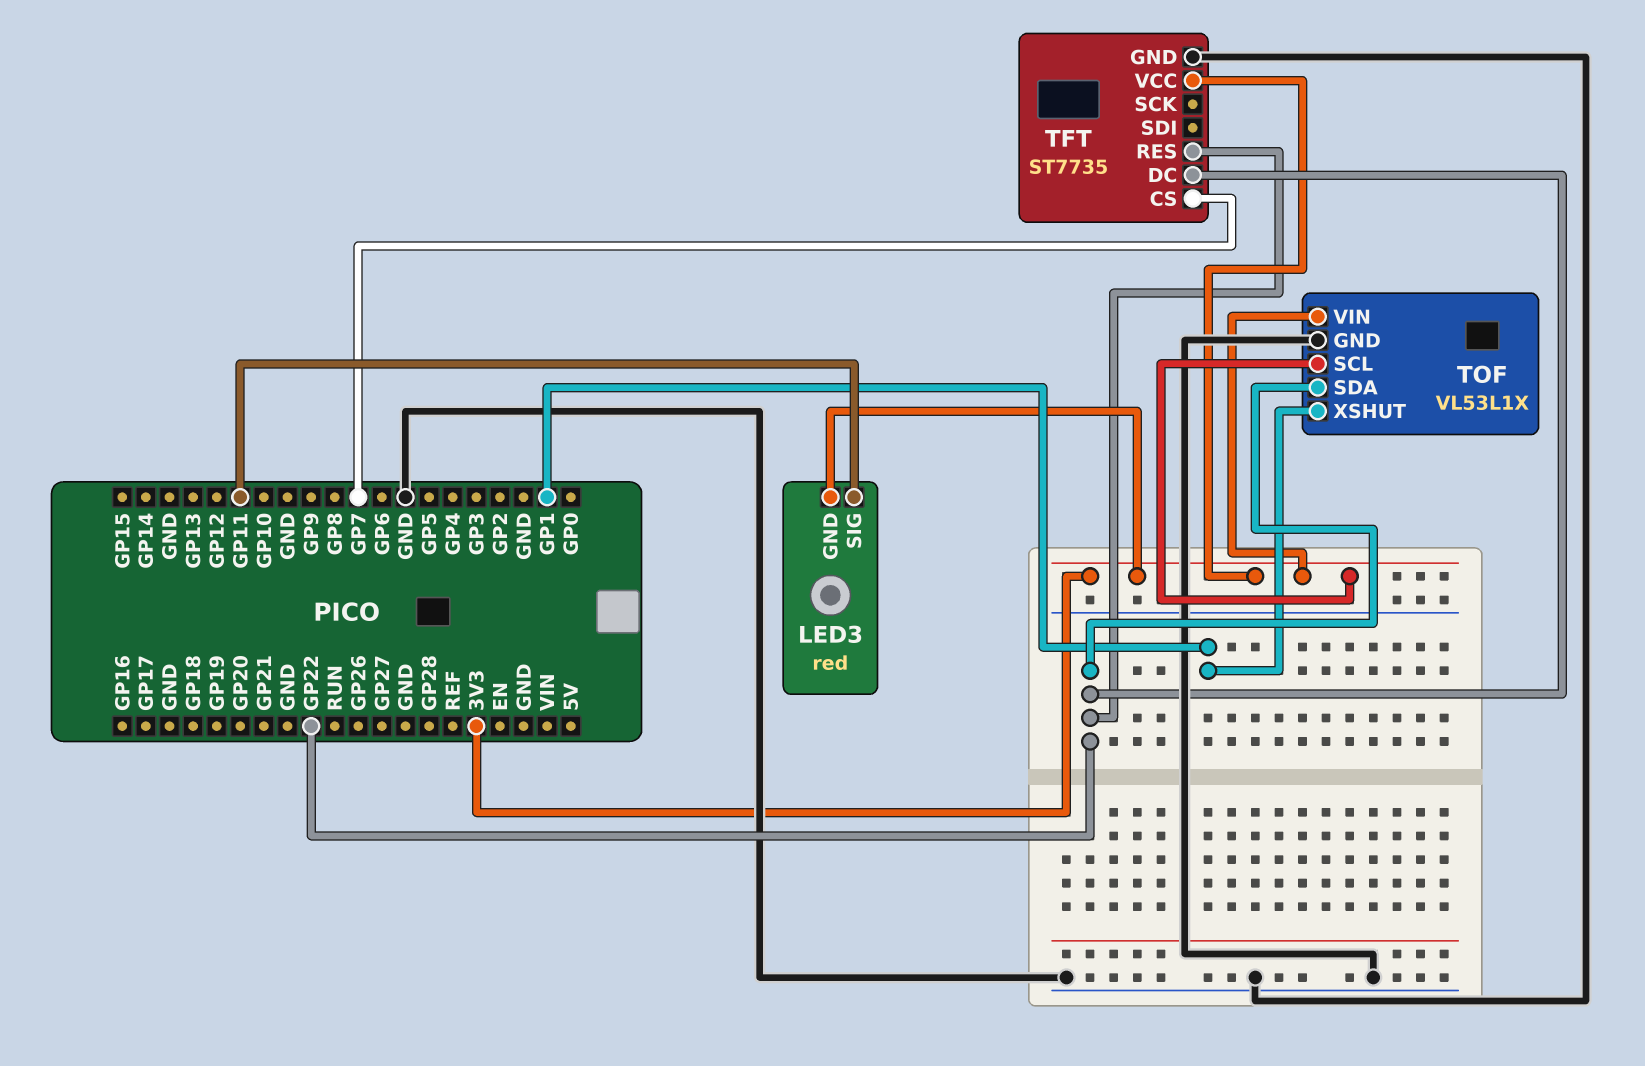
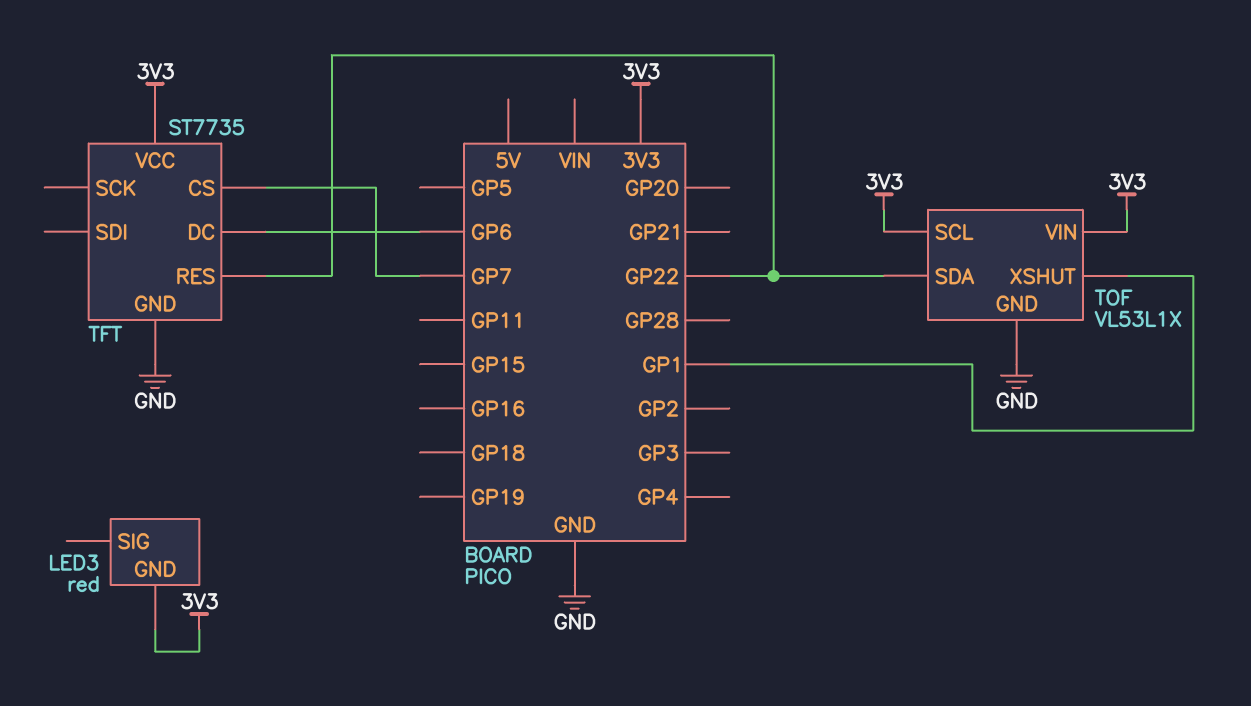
LED3 pin SIG: GP11 -> none
TFT pin DC: GP22 -> GP6

